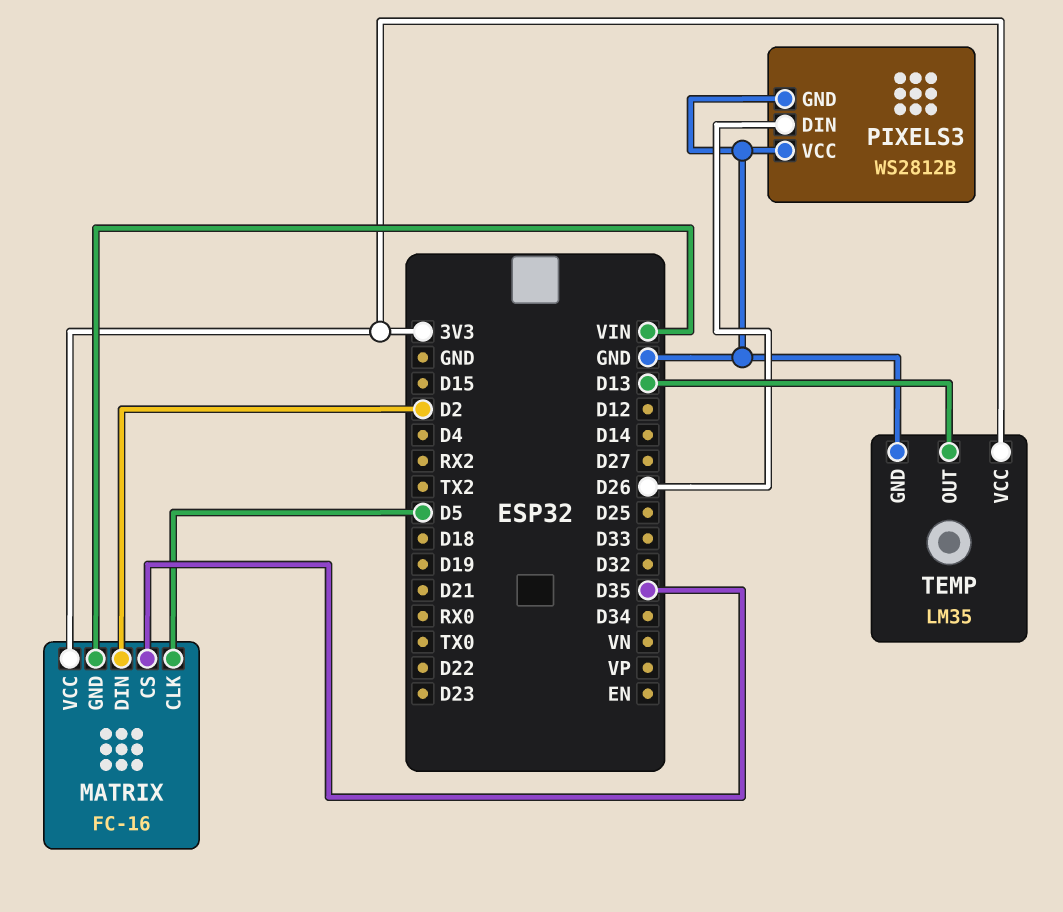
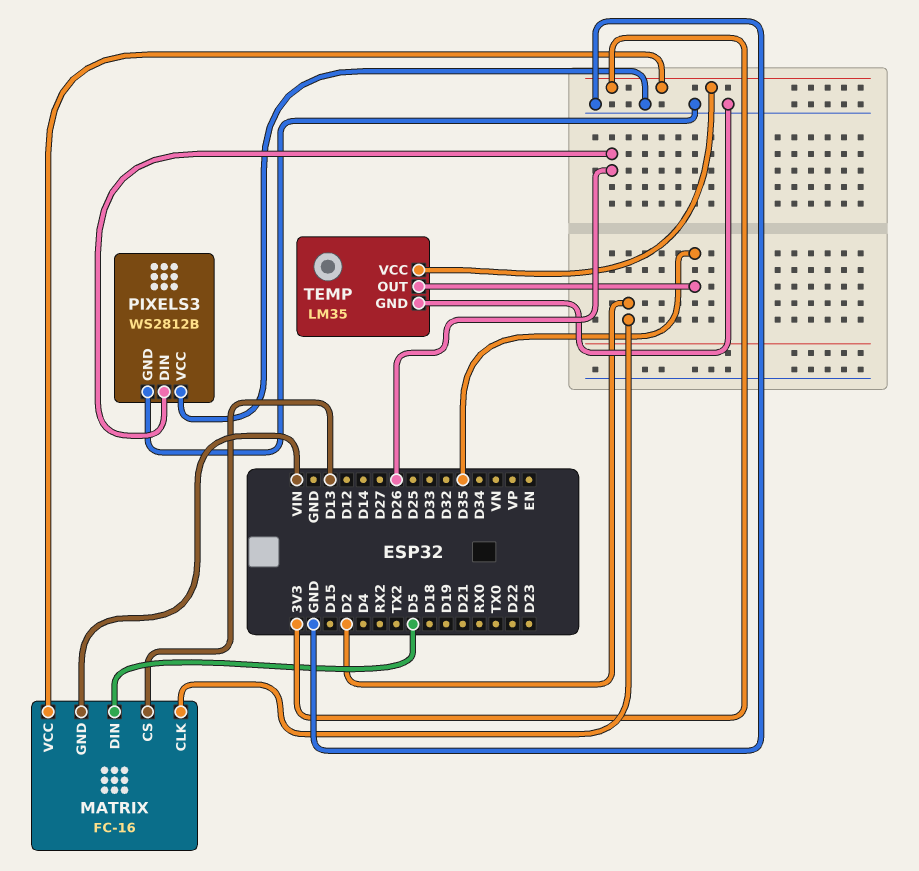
MATRIX pin CLK: D5 -> D2
MATRIX pin CS: D35 -> D13
MATRIX pin DIN: D2 -> D5
TEMP pin OUT: D13 -> D35

